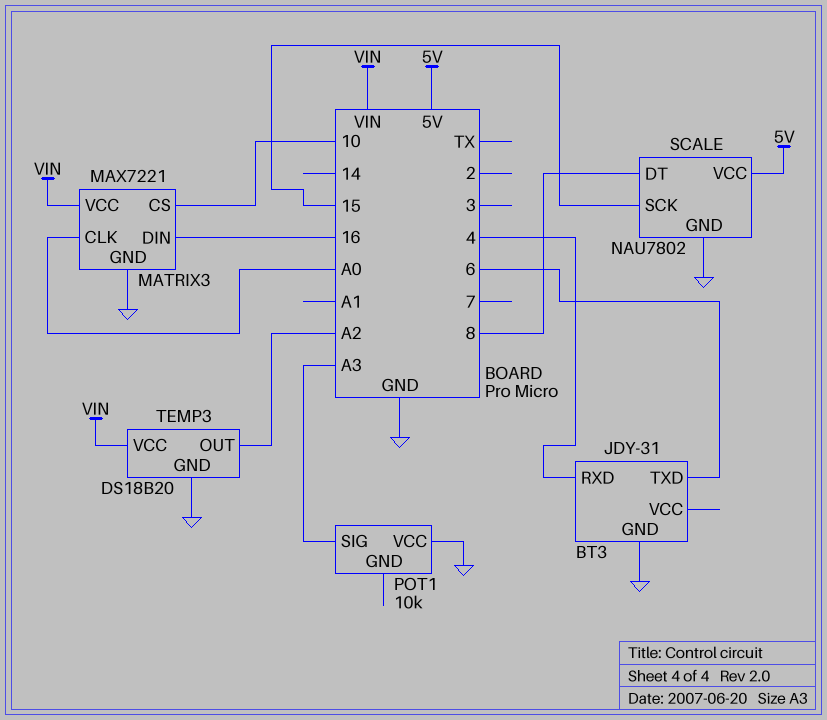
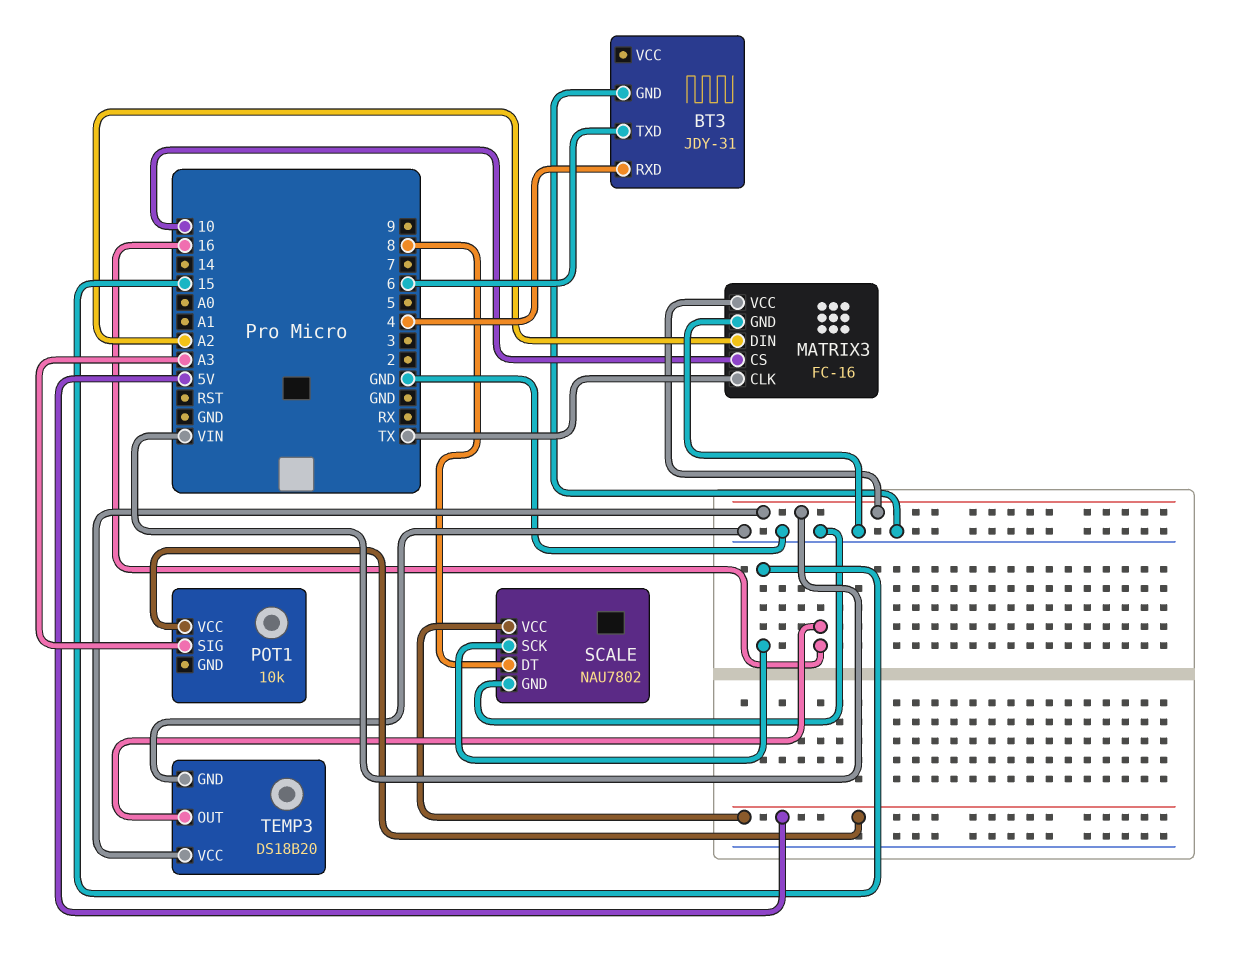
MATRIX3: MAX7221 -> FC-16
MATRIX3 pin CLK: A0 -> TX
MATRIX3 pin DIN: 16 -> A2
POT1 pin VCC: GND -> 5V
TEMP3 pin OUT: A2 -> 16

